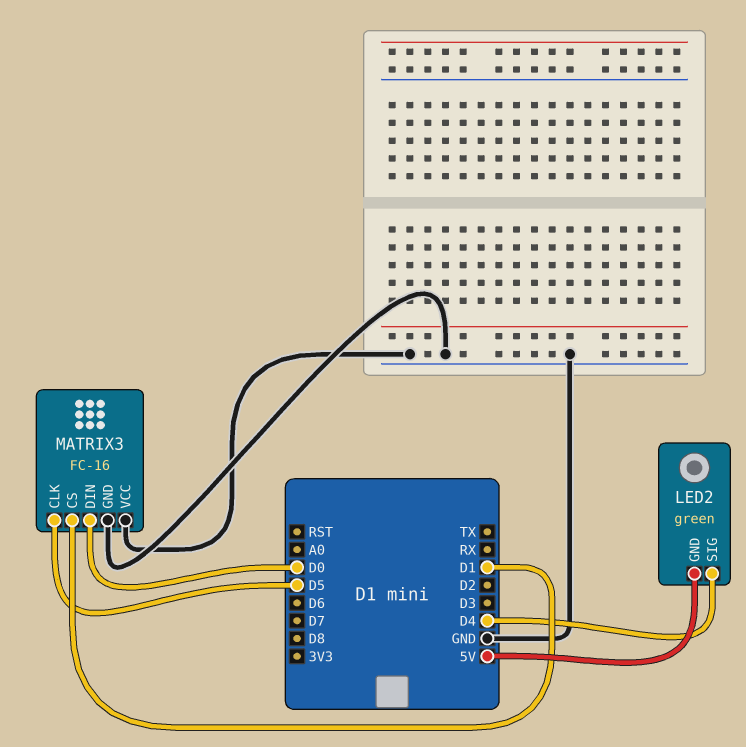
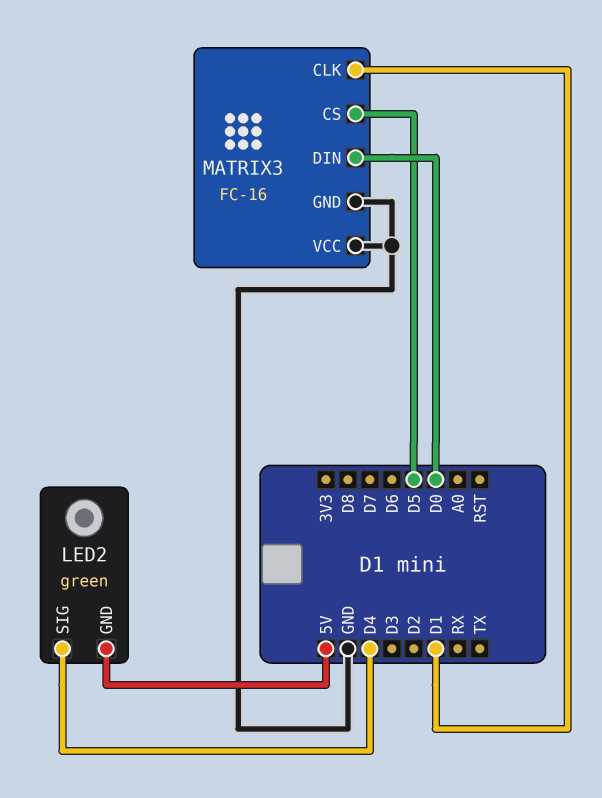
MATRIX3 pin CLK: D5 -> D1
MATRIX3 pin CS: D1 -> D5

